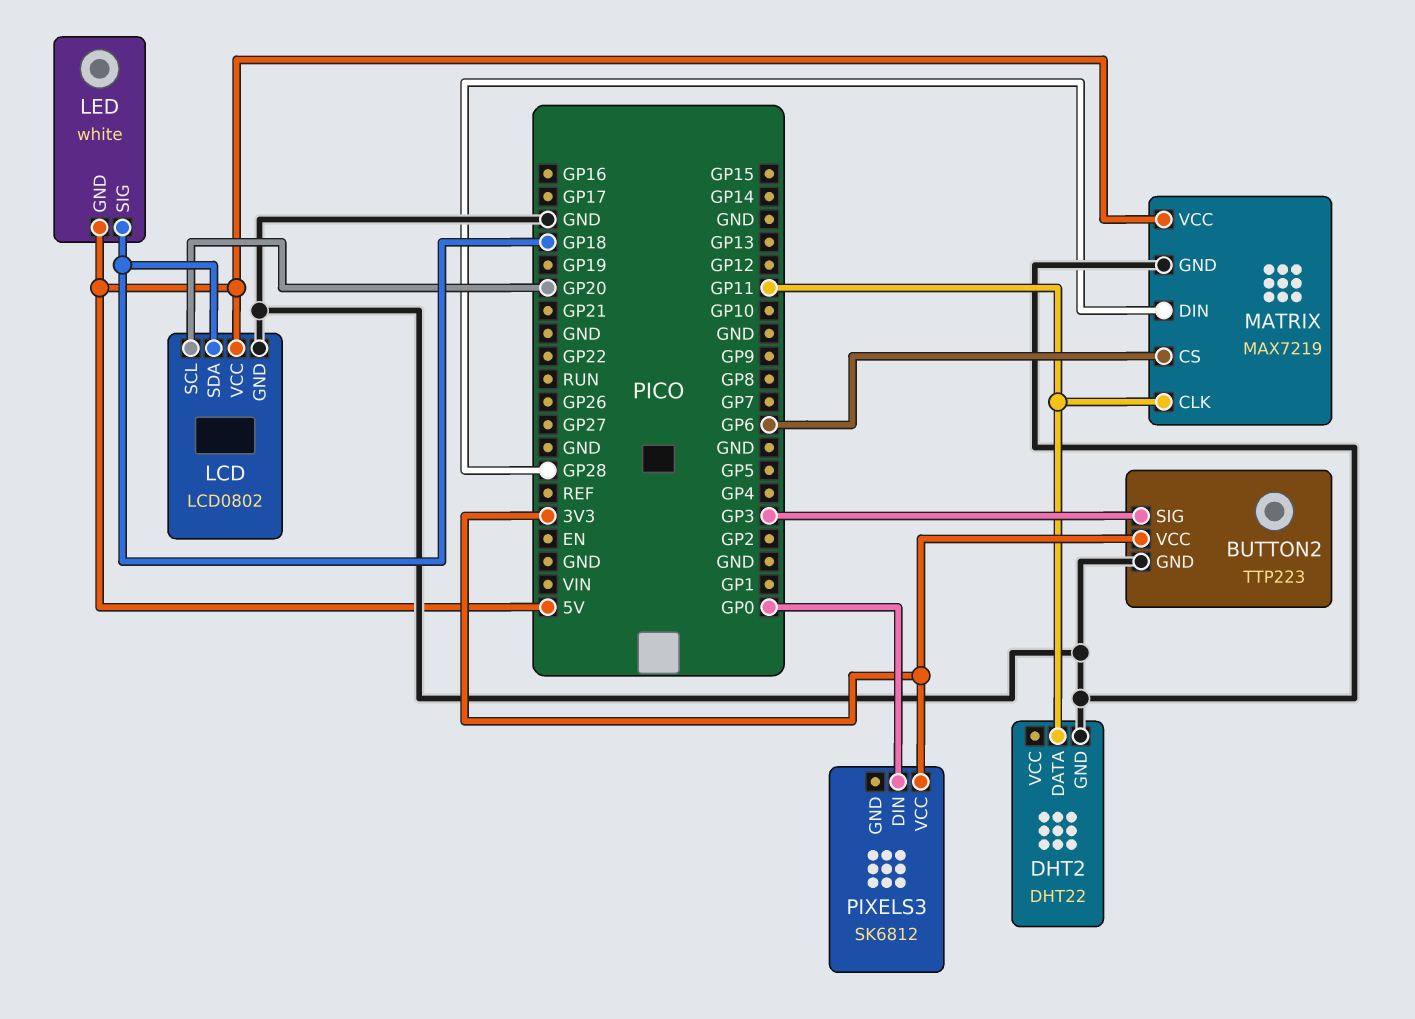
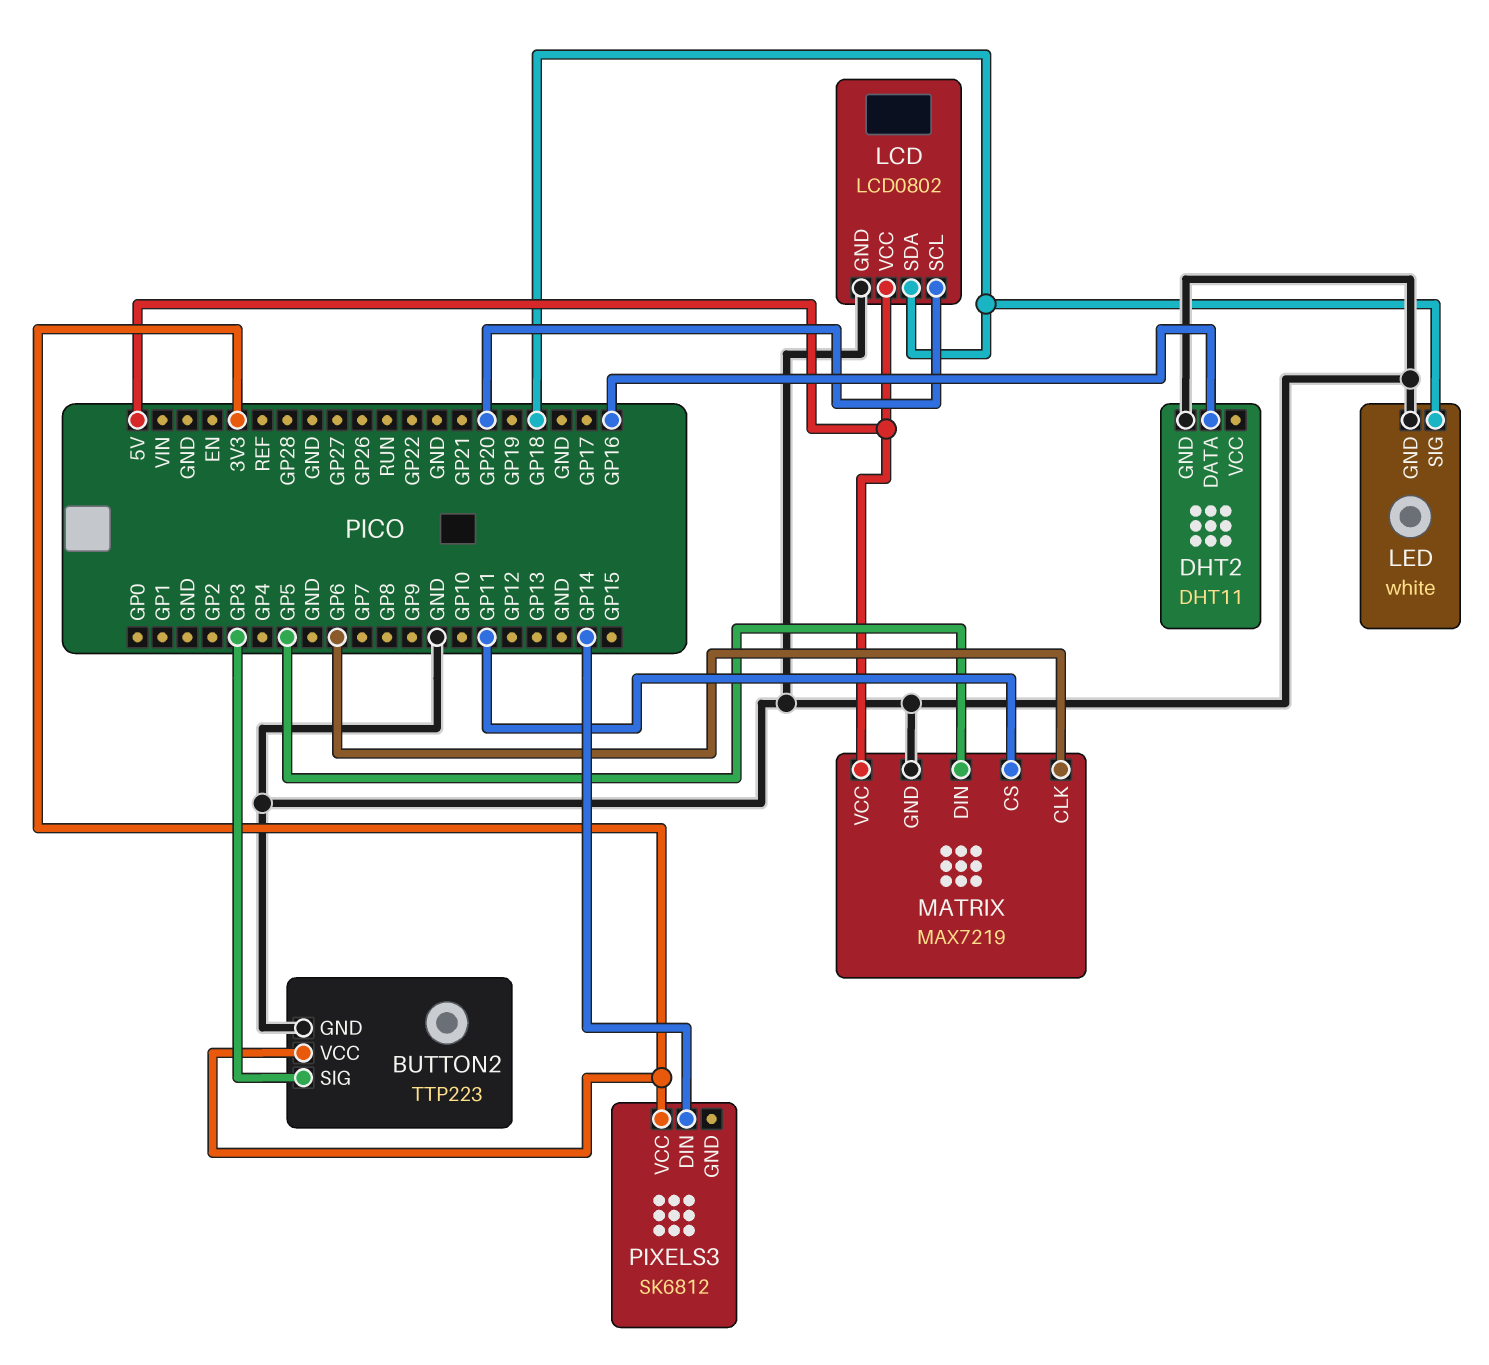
DHT2: DHT22 -> DHT11
DHT2 pin DATA: GP11 -> GP16
LED pin GND: 5V -> GND
MATRIX pin CLK: GP11 -> GP6
MATRIX pin CS: GP6 -> GP11
MATRIX pin DIN: GP28 -> GP5
PIXELS3 pin DIN: GP0 -> GP14

